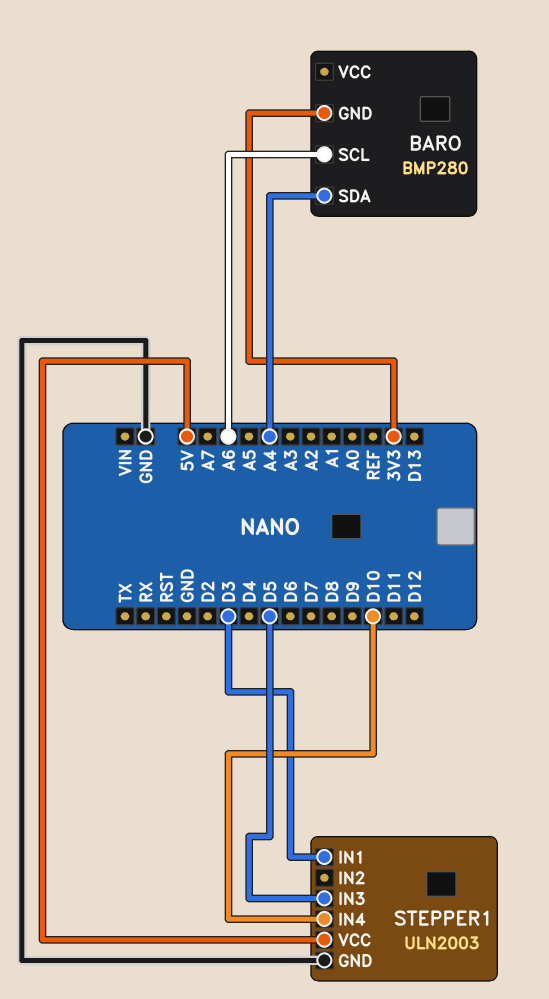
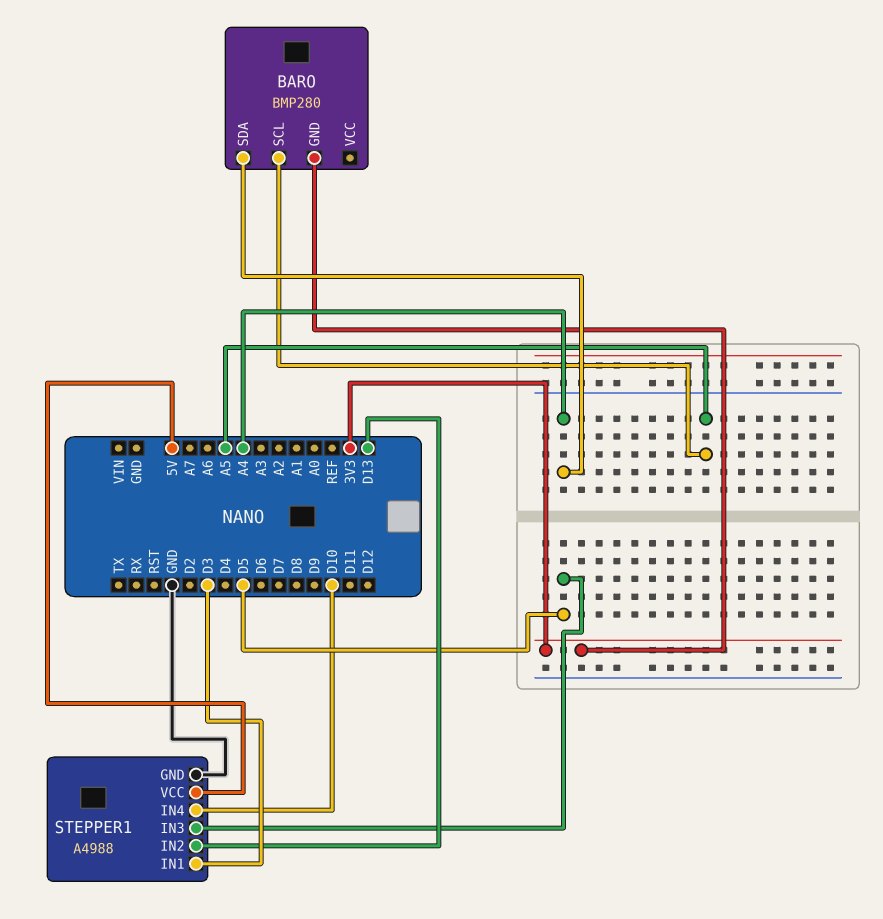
BARO pin SCL: A6 -> A5
STEPPER1: ULN2003 -> A4988
STEPPER1 pin IN2: none -> D13

